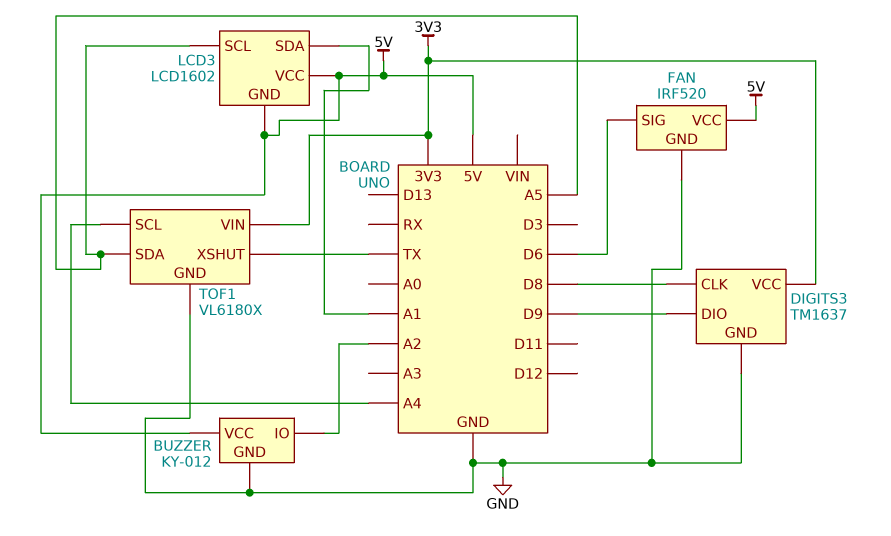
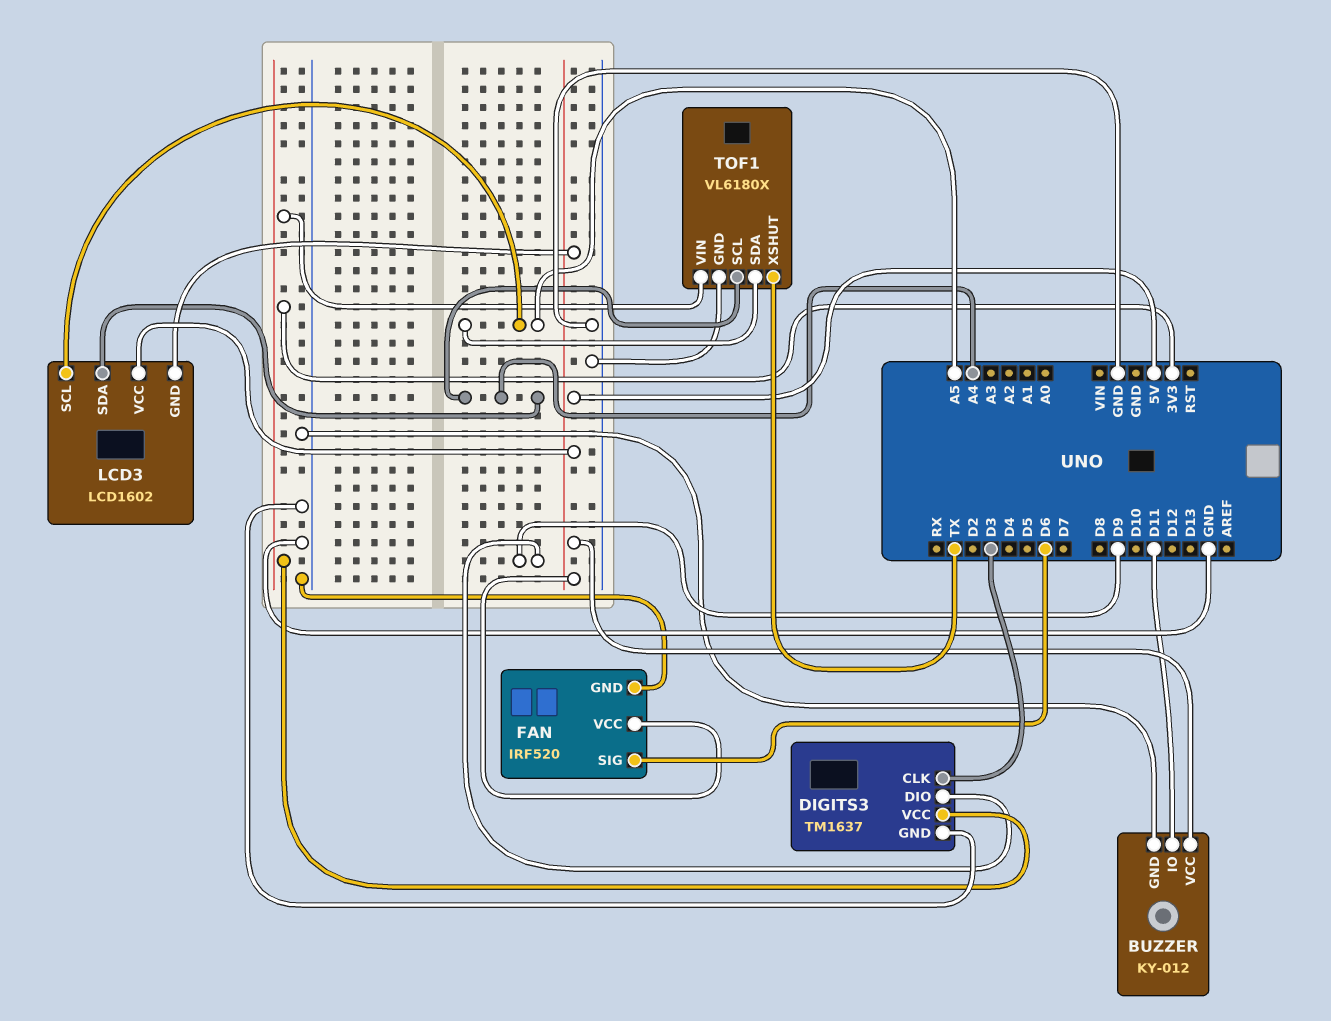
BUZZER pin IO: A2 -> D11
DIGITS3 pin CLK: D8 -> D3
LCD3 pin SDA: A1 -> A4

